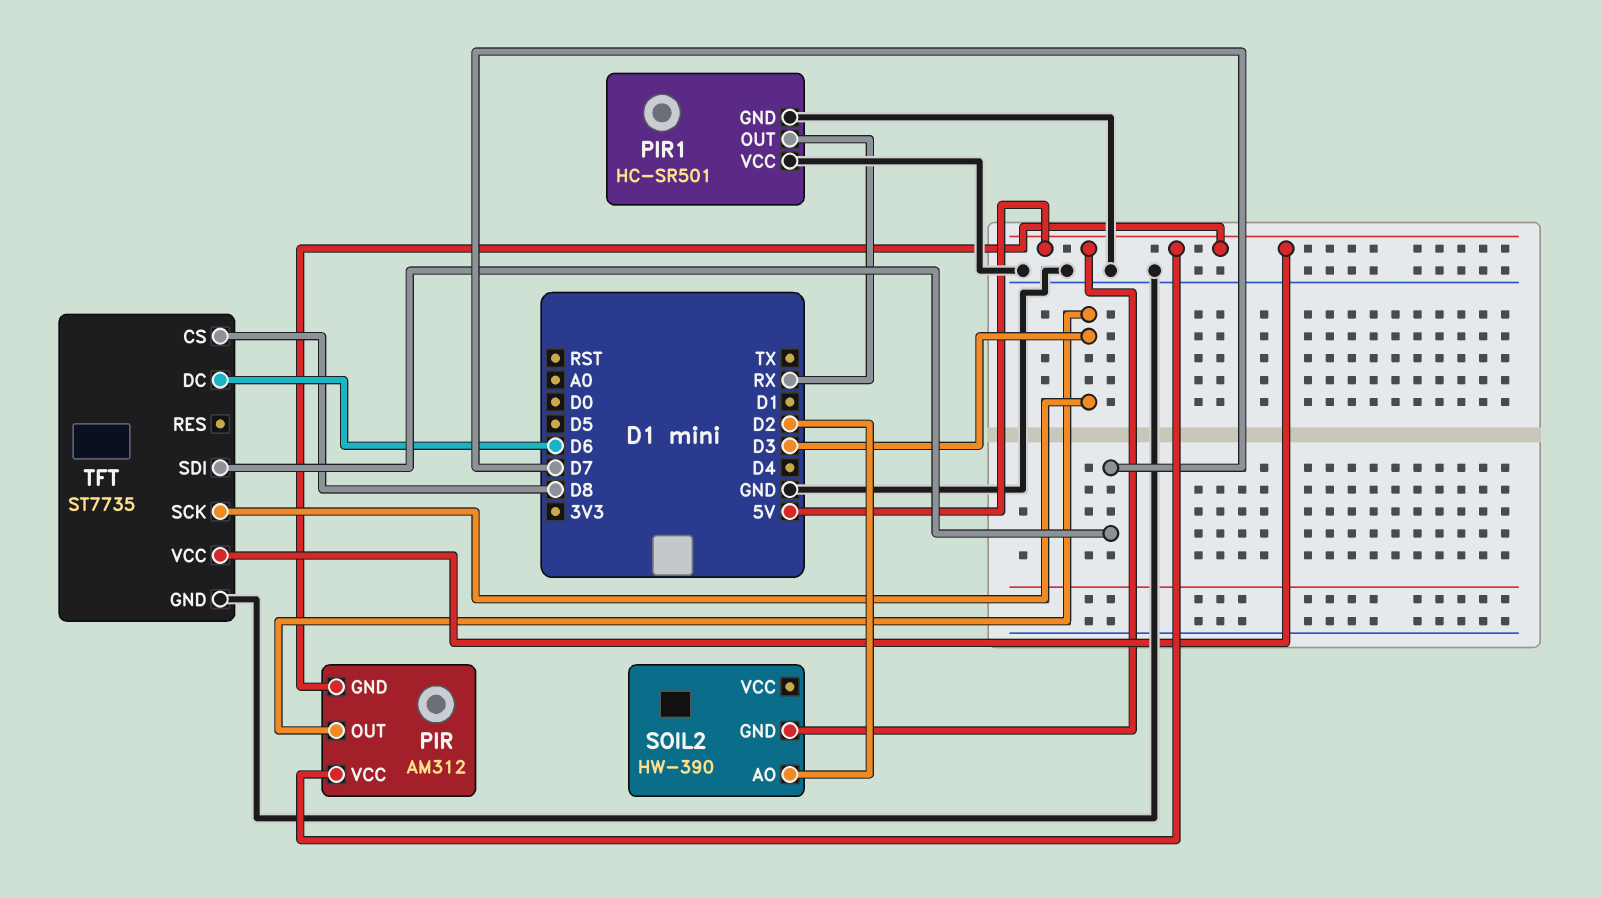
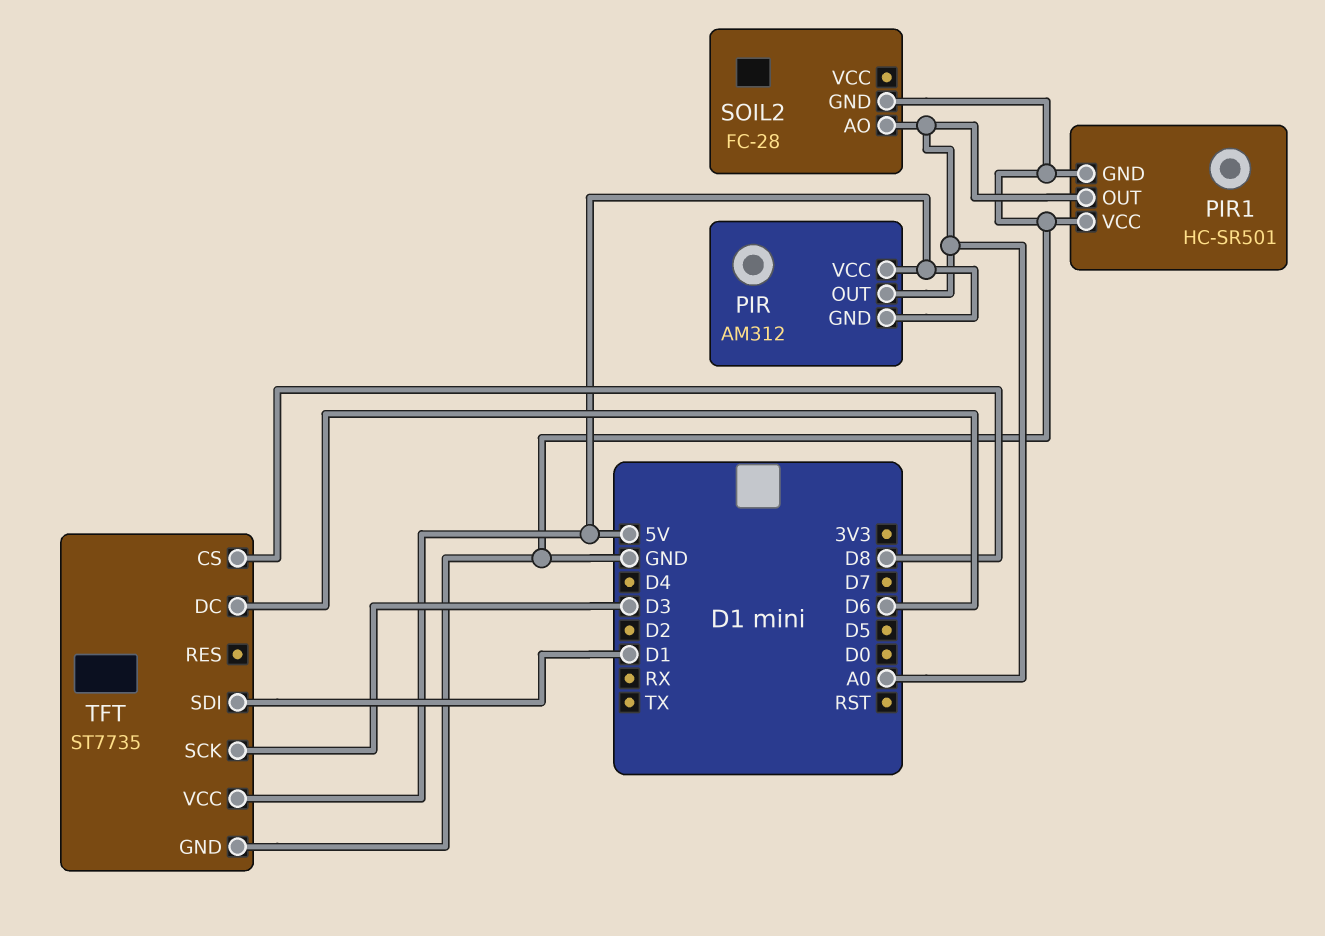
PIR pin OUT: D3 -> A0
PIR1 pin OUT: RX -> A0
SOIL2: HW-390 -> FC-28
SOIL2 pin AO: D2 -> A0
SOIL2 pin GND: 5V -> GND
TFT pin SDI: D7 -> D1

